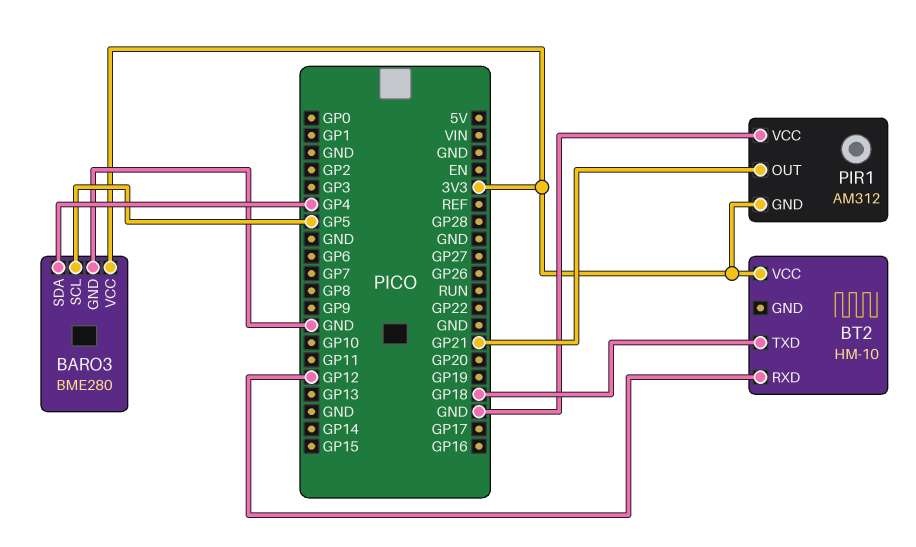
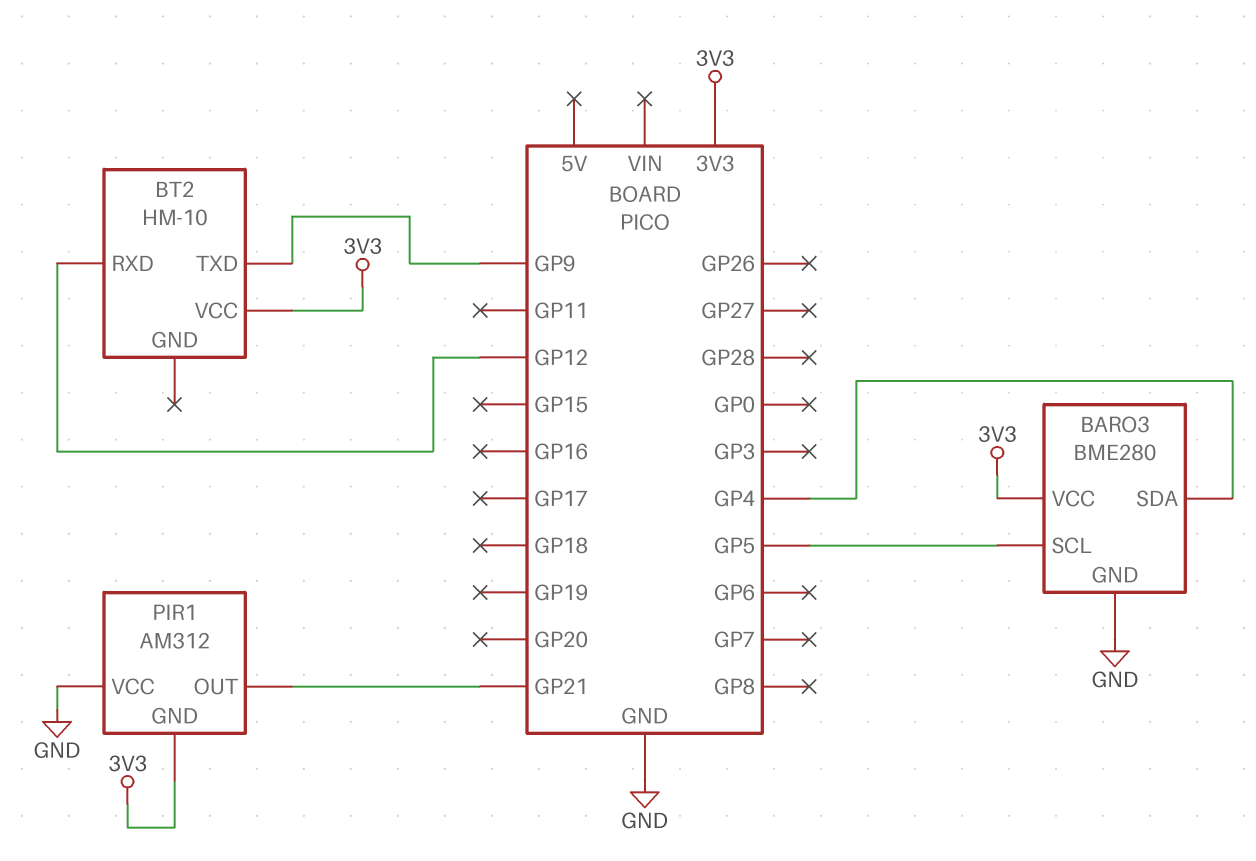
BT2 pin TXD: GP18 -> GP9

